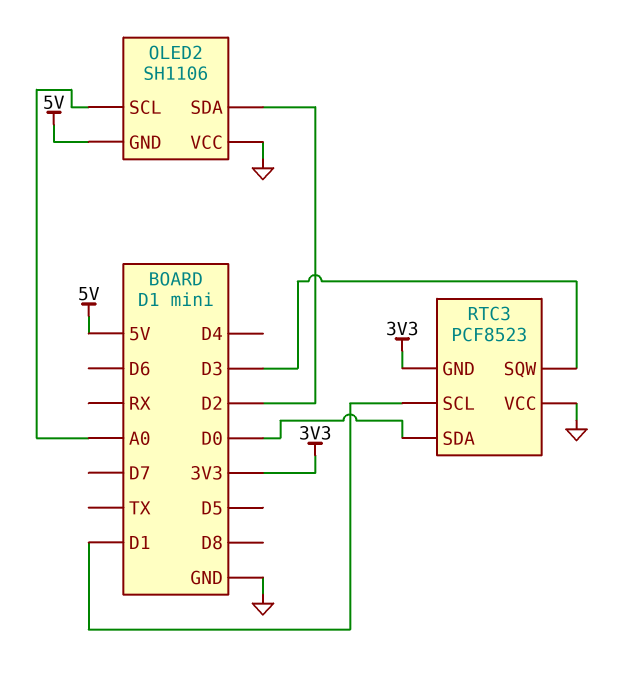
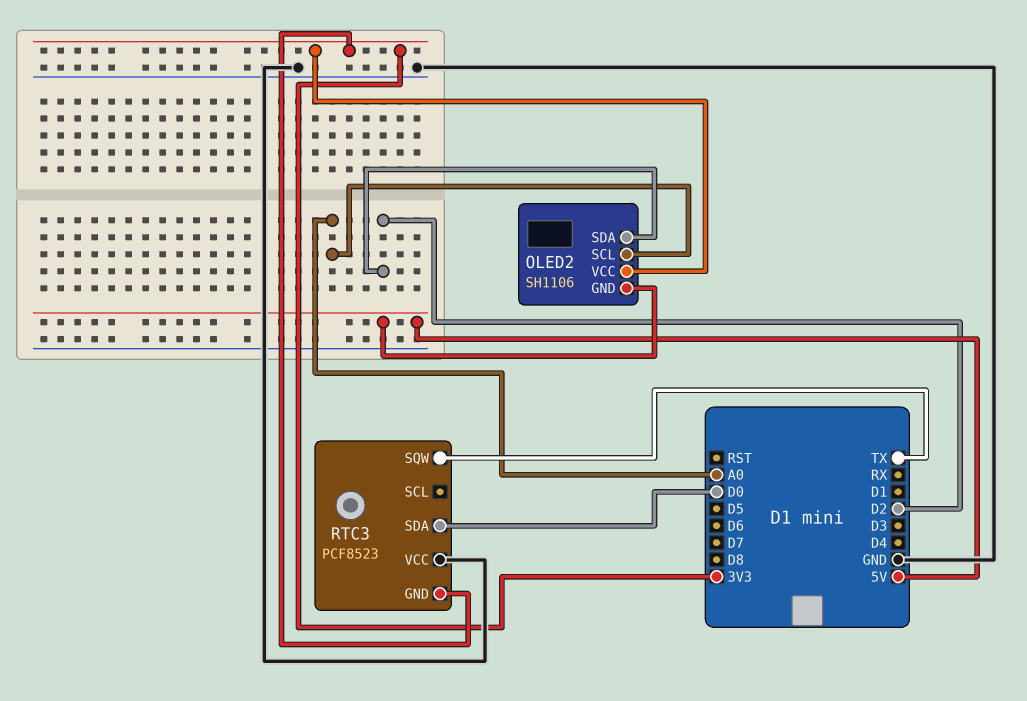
OLED2 pin VCC: GND -> 3V3
RTC3 pin SCL: D1 -> none
RTC3 pin SQW: D3 -> TX

